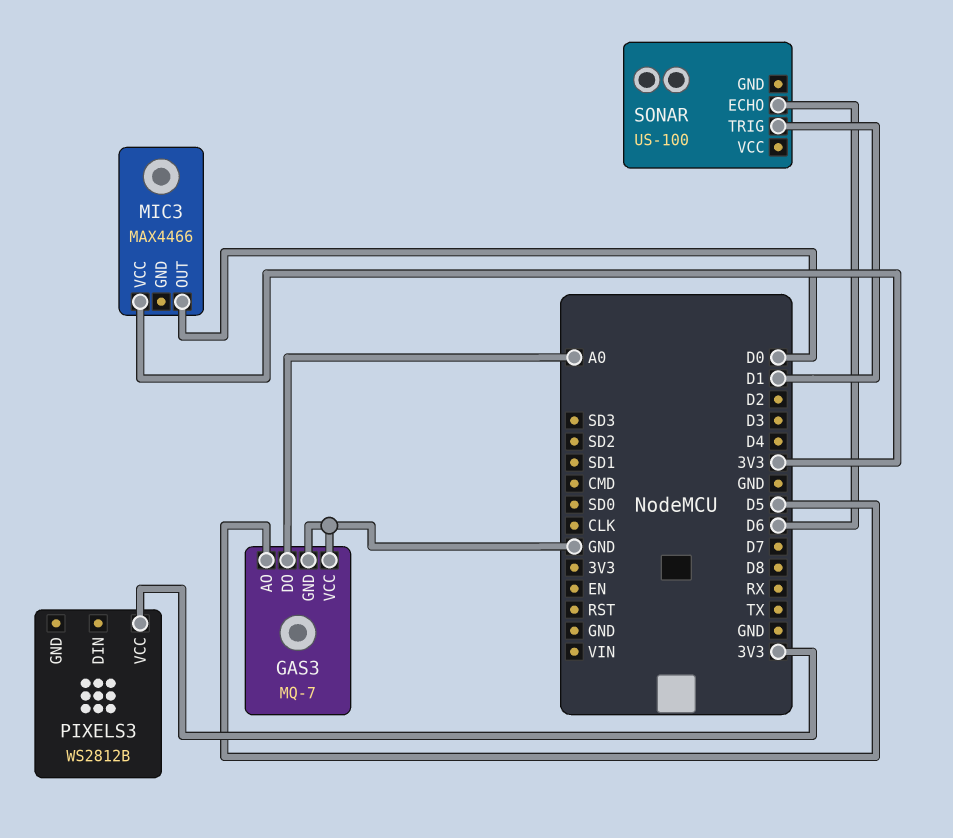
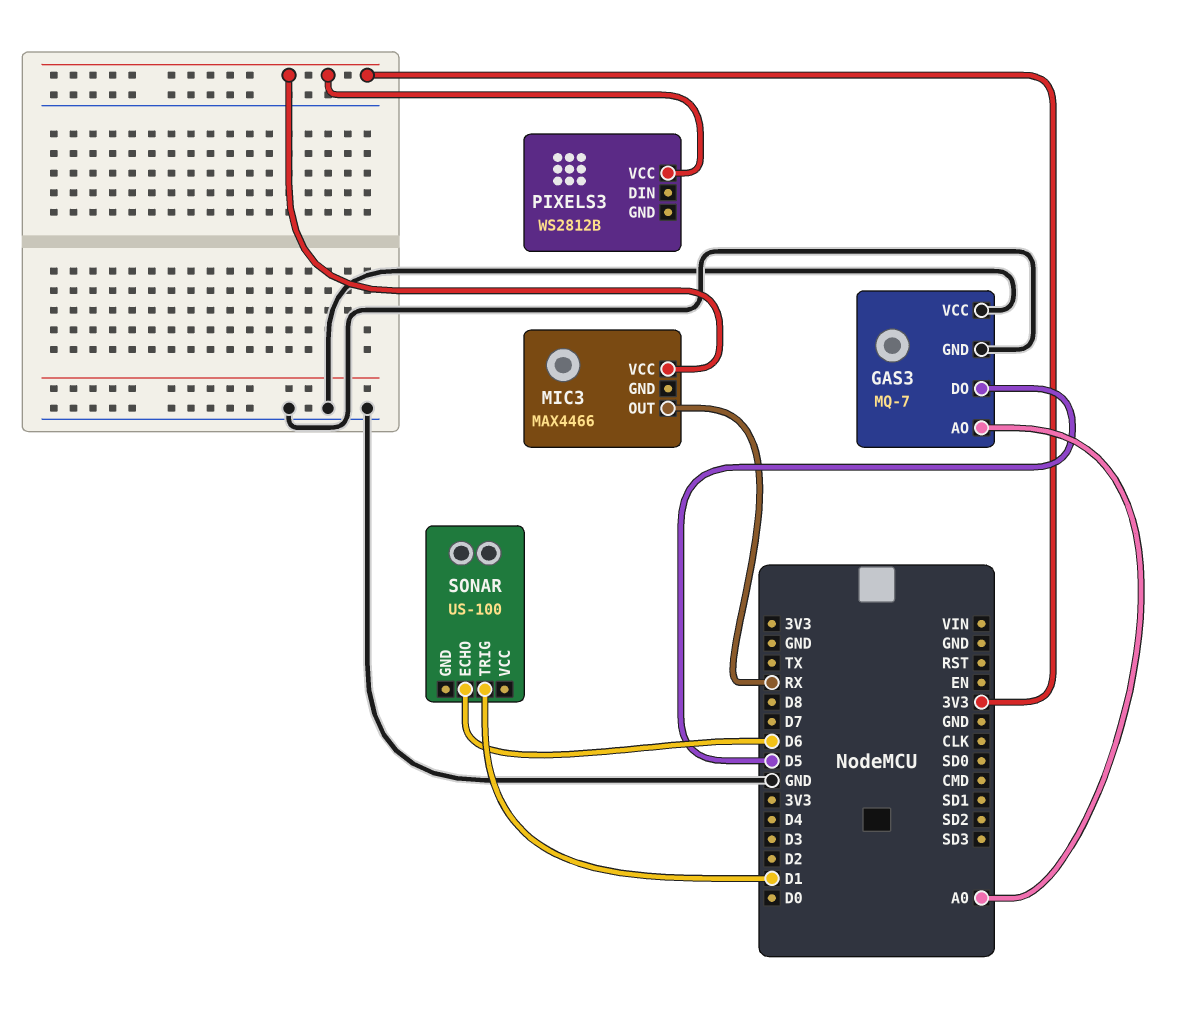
GAS3 pin AO: D5 -> A0
GAS3 pin DO: A0 -> D5
MIC3 pin OUT: D0 -> RX

